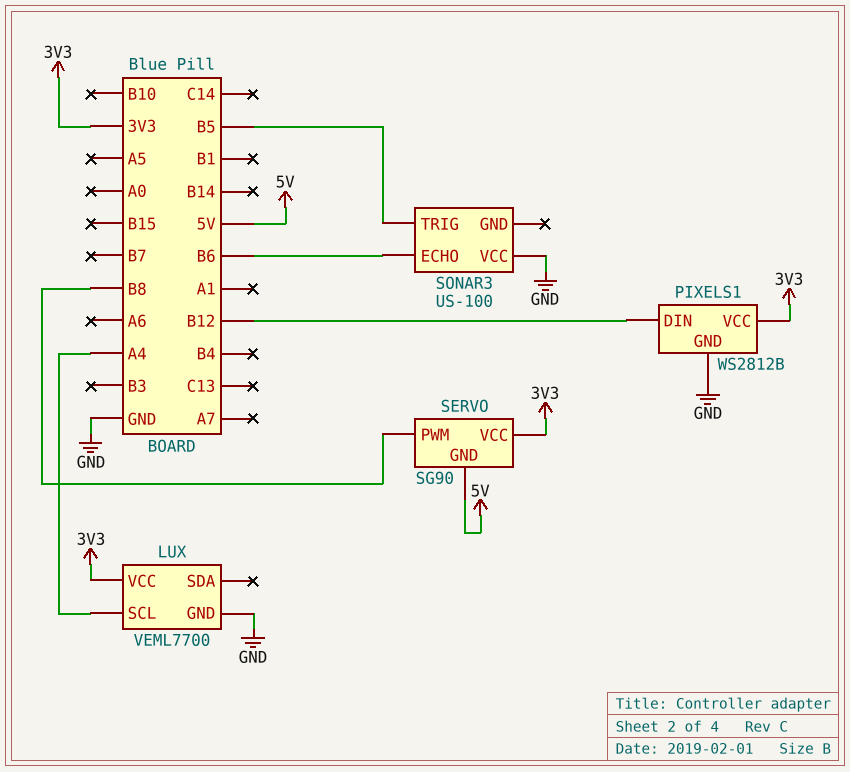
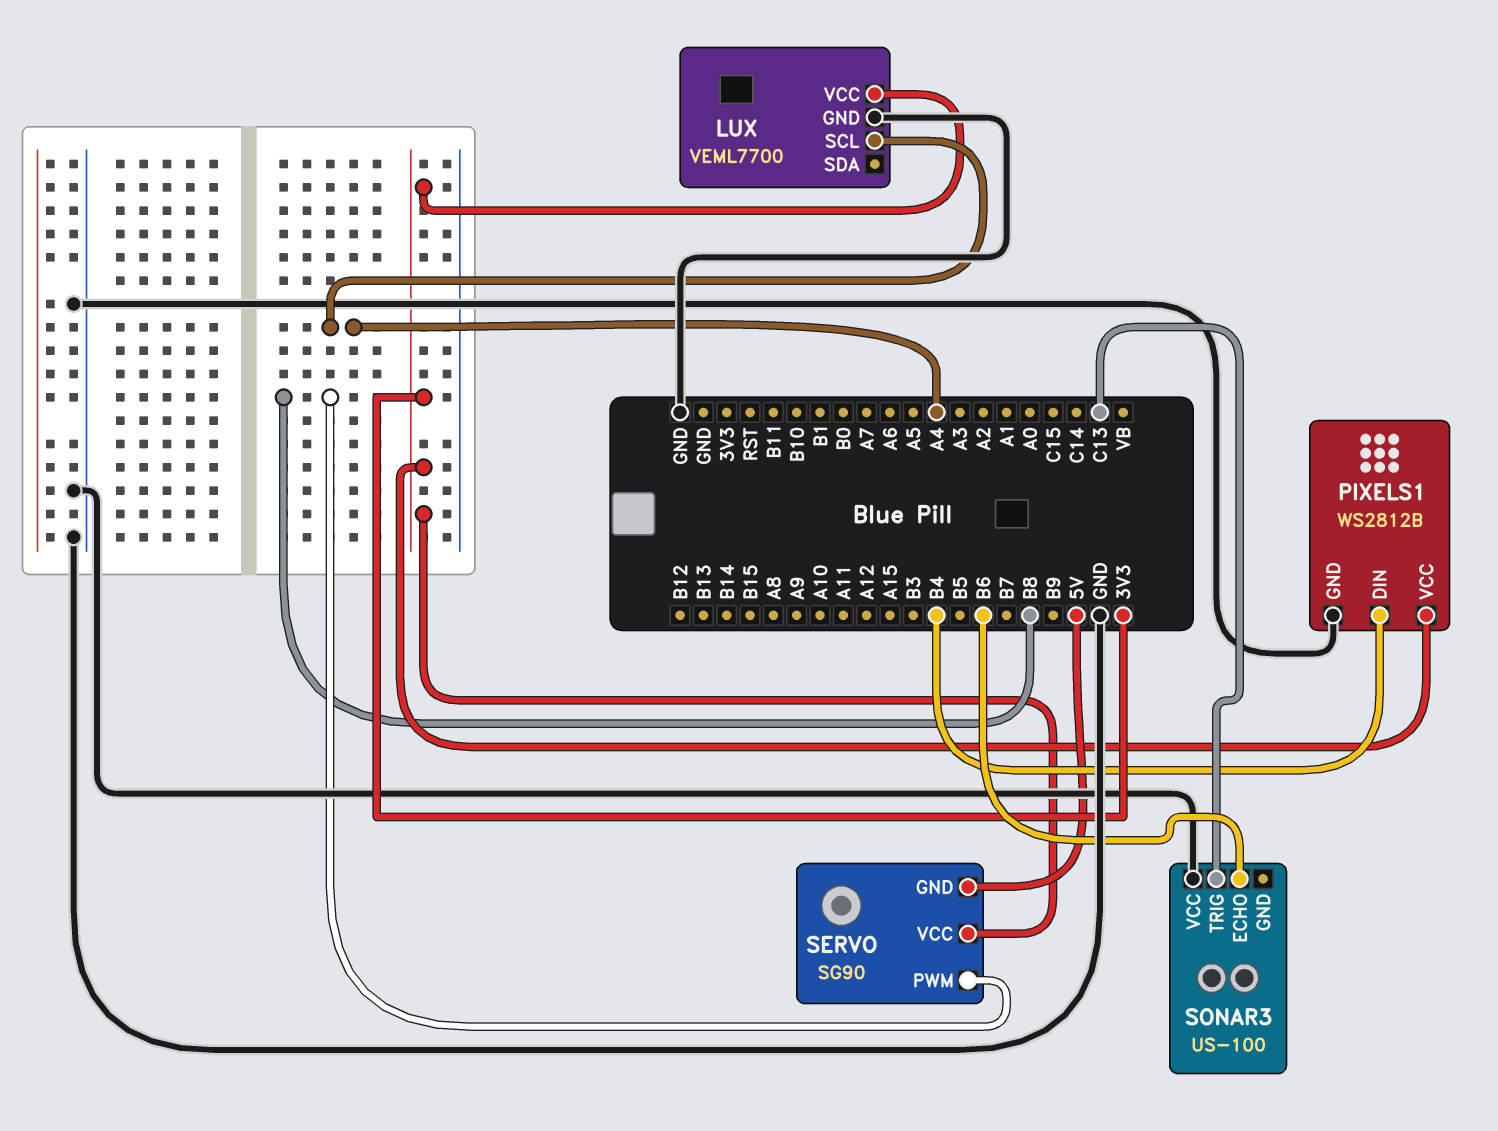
PIXELS1 pin DIN: B12 -> B4
SONAR3 pin TRIG: B5 -> C13

